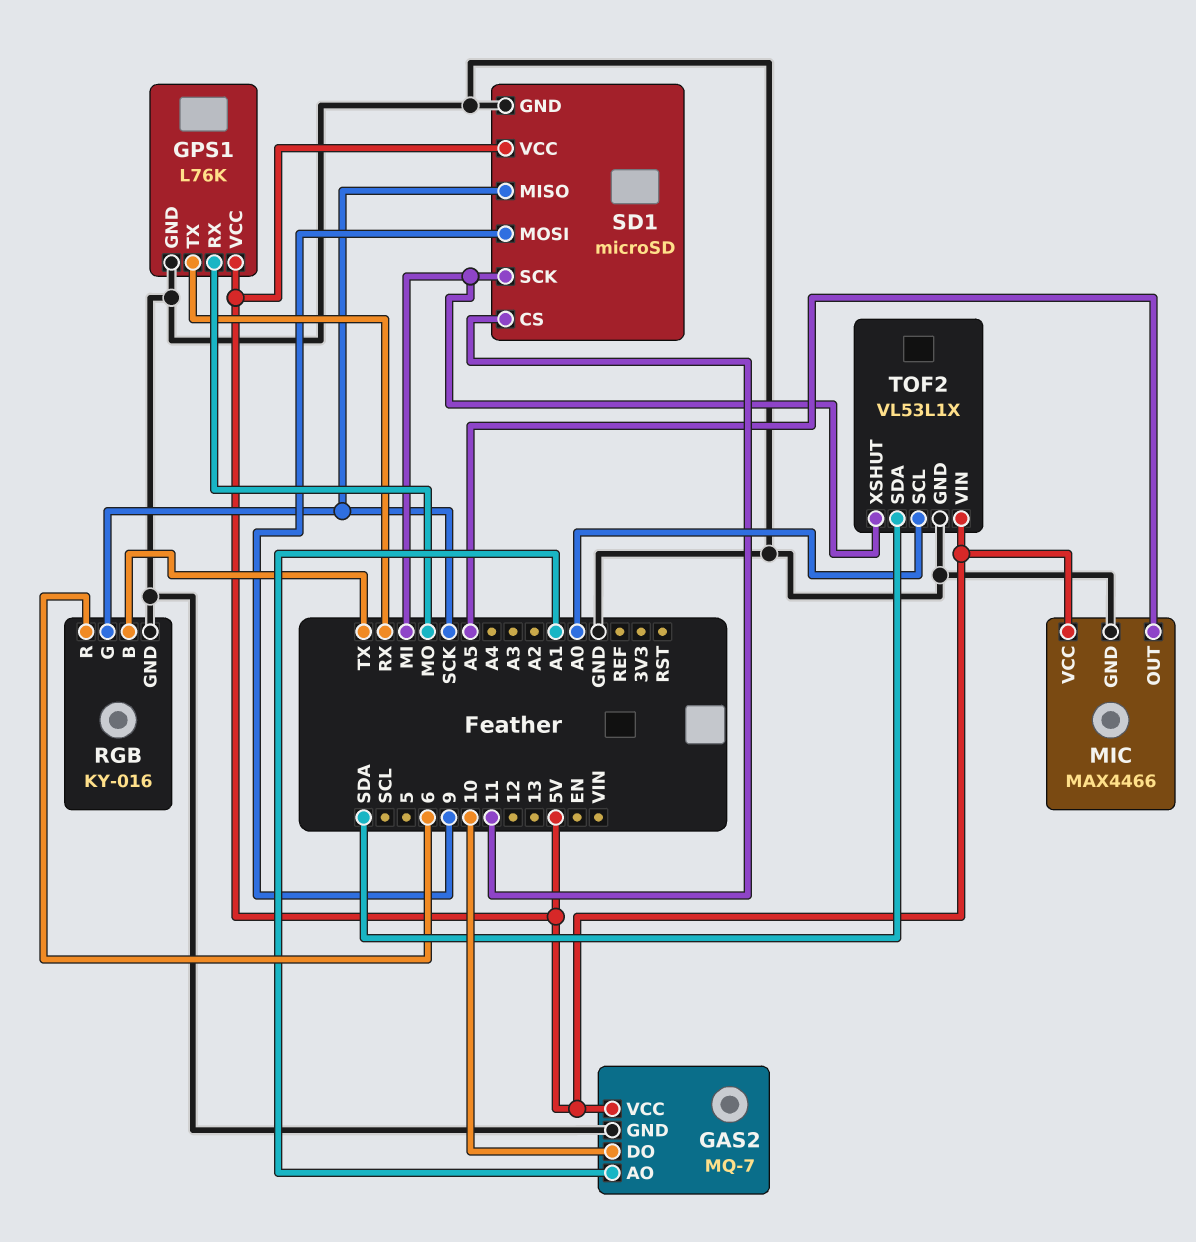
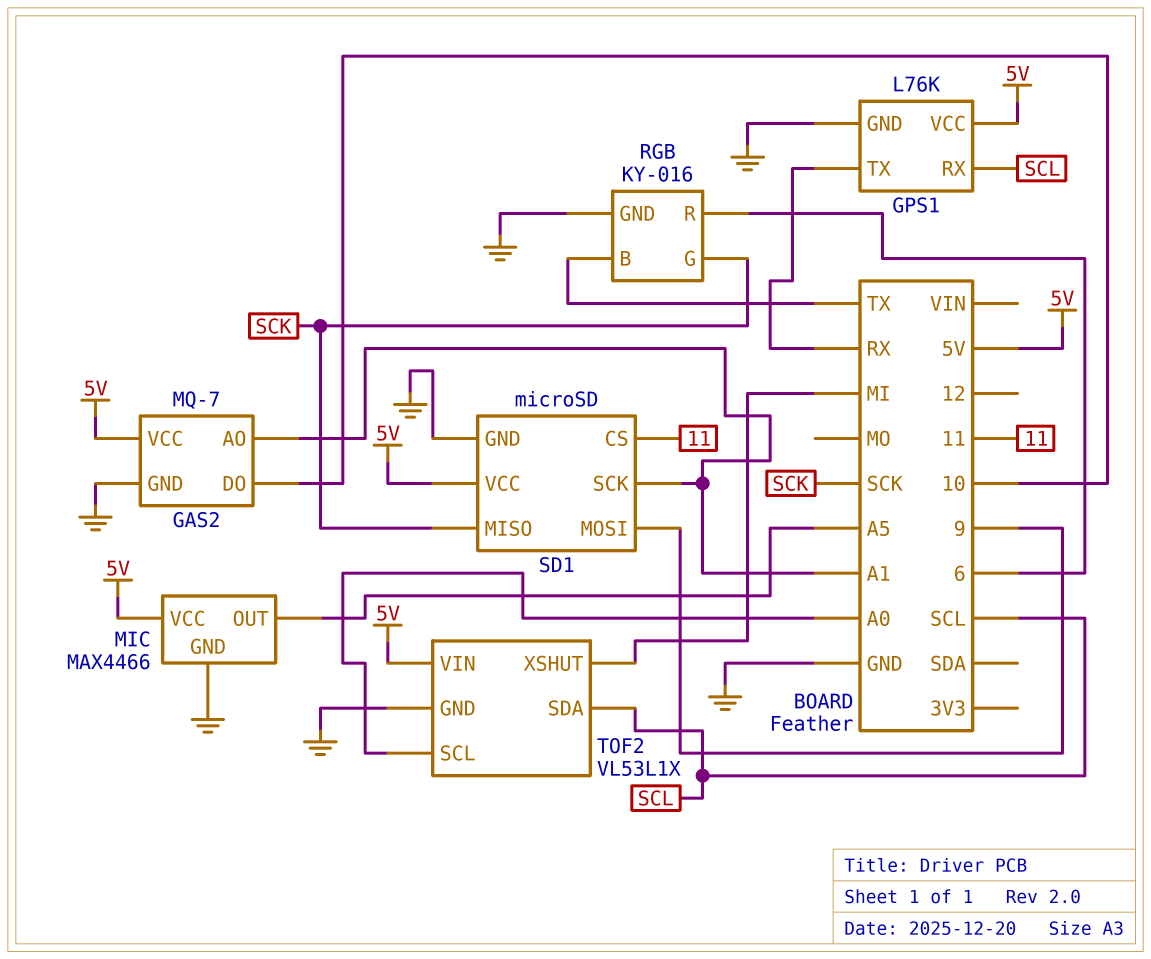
GPS1 pin RX: MO -> SCL
SD1 pin SCK: MI -> A1
TOF2 pin SDA: SDA -> SCL

